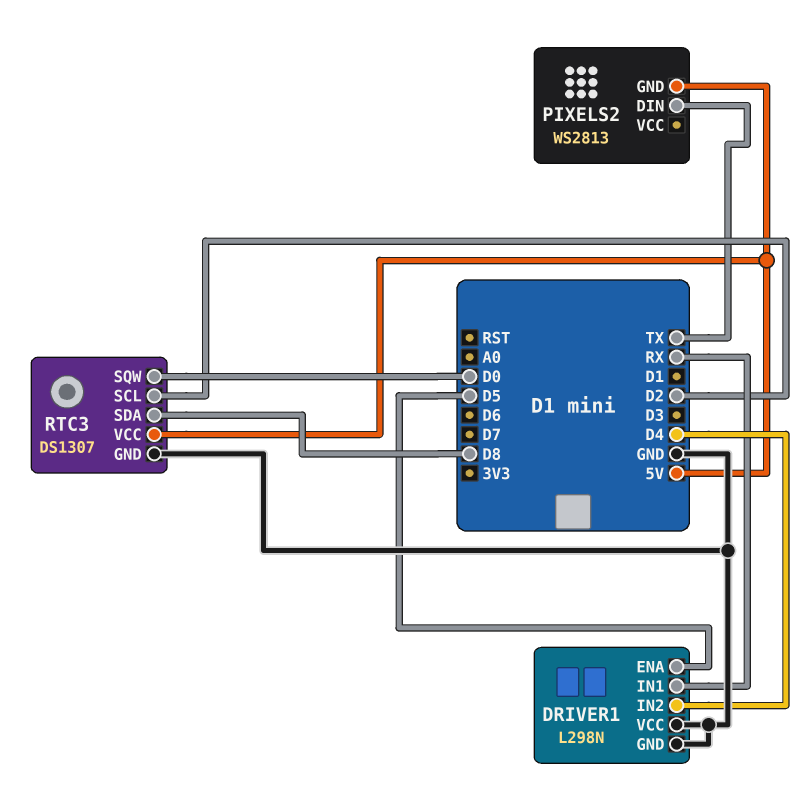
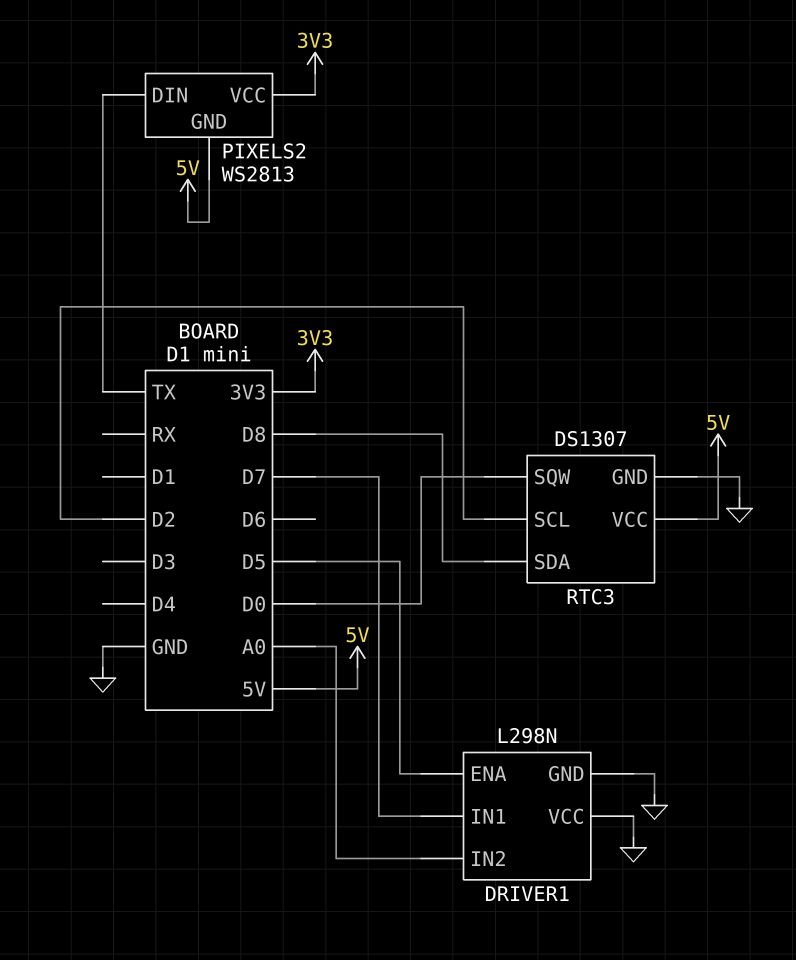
DRIVER1 pin IN1: RX -> D7
DRIVER1 pin IN2: D4 -> A0
PIXELS2 pin VCC: none -> 3V3

